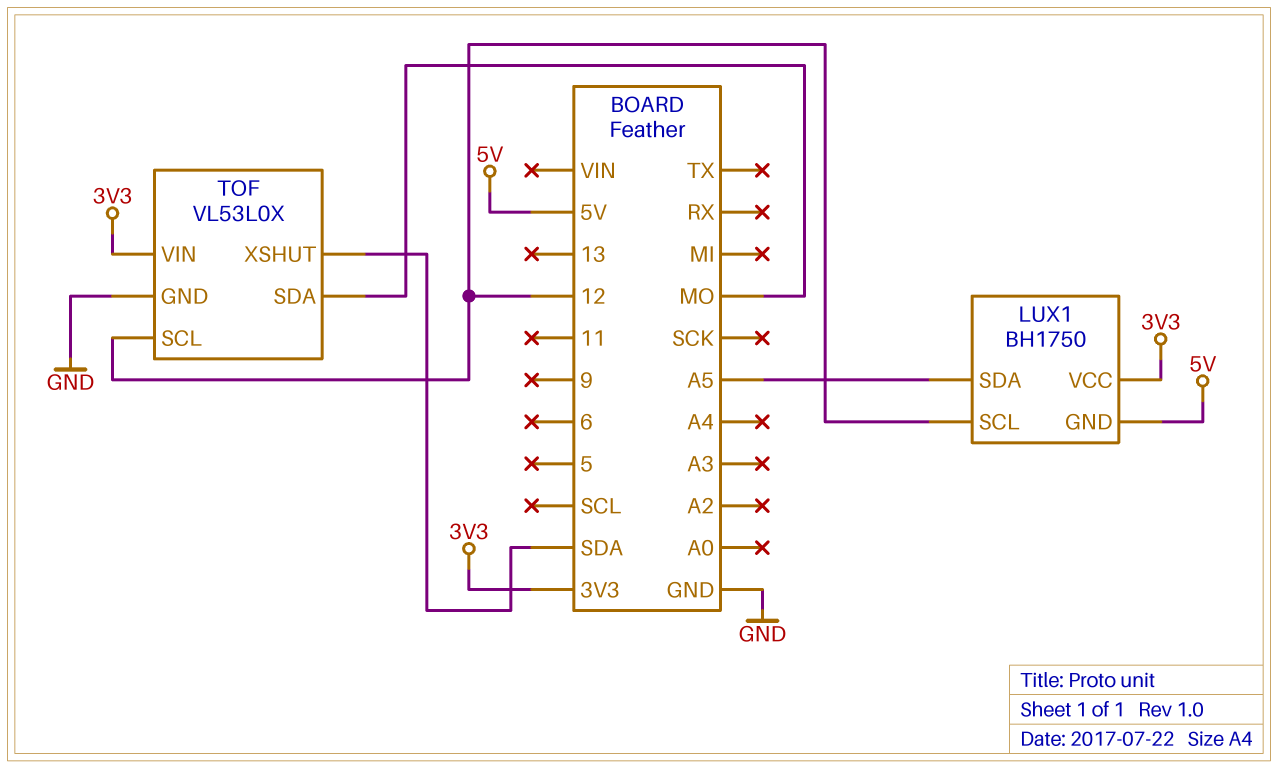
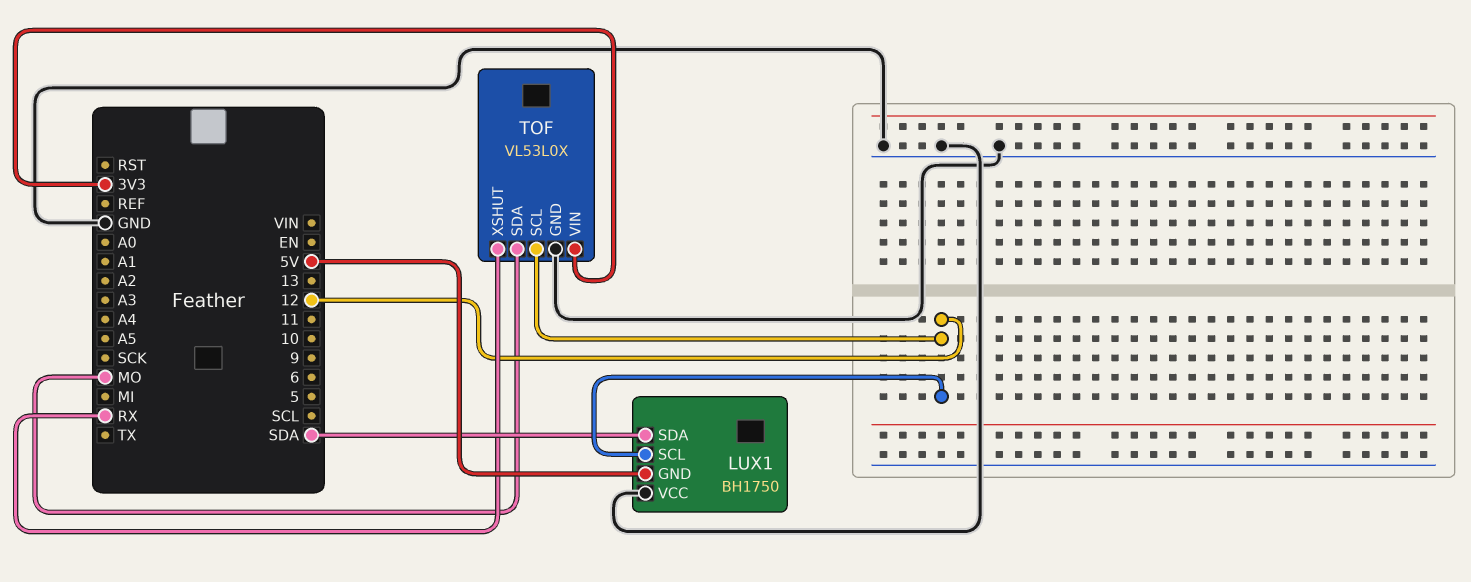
LUX1 pin SDA: A5 -> SDA
LUX1 pin VCC: 3V3 -> GND
TOF pin XSHUT: SDA -> RX

